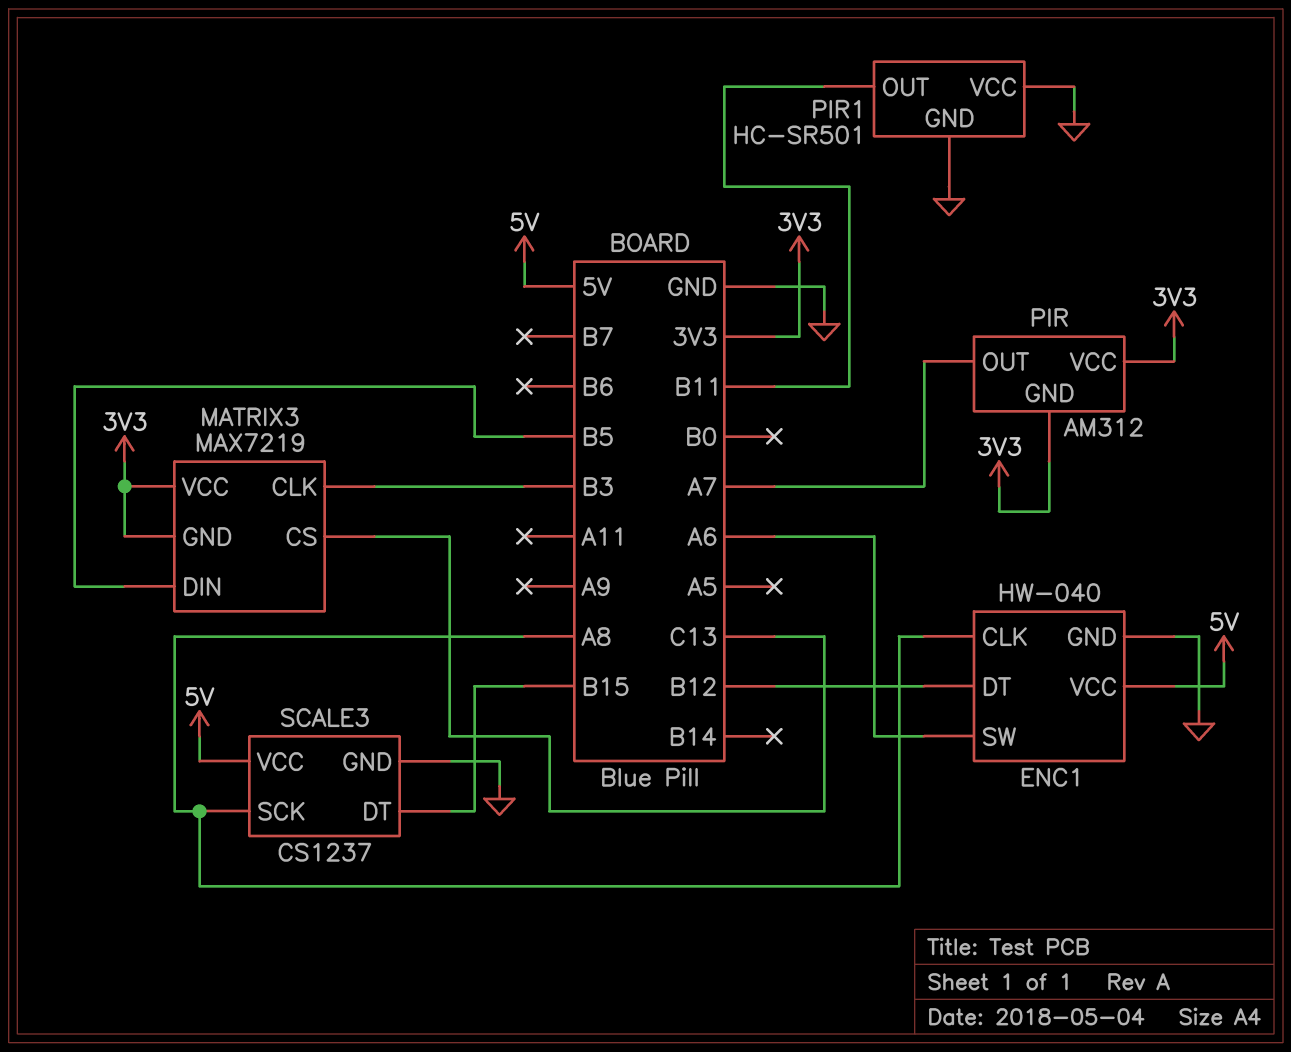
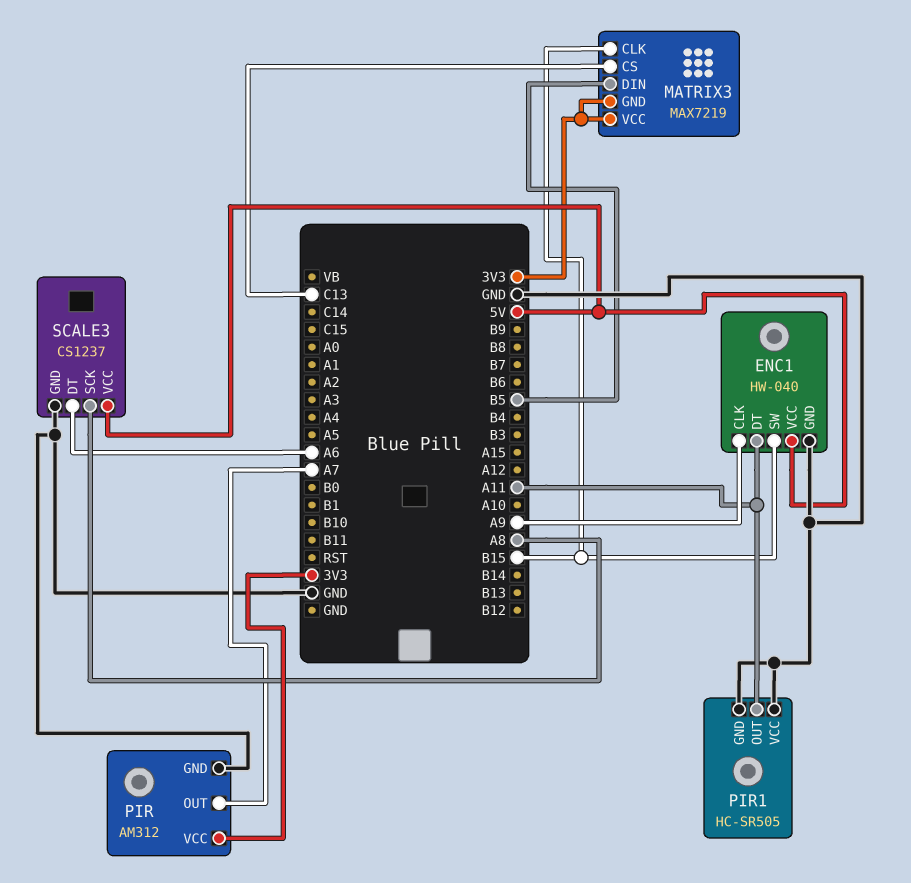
ENC1 pin CLK: A8 -> A9
ENC1 pin DT: B12 -> A11
ENC1 pin SW: A6 -> B15
MATRIX3 pin CLK: B3 -> B15
PIR pin GND: 3V3 -> GND
PIR1: HC-SR501 -> HC-SR505
PIR1 pin OUT: B11 -> A11
SCALE3 pin DT: B15 -> A6

